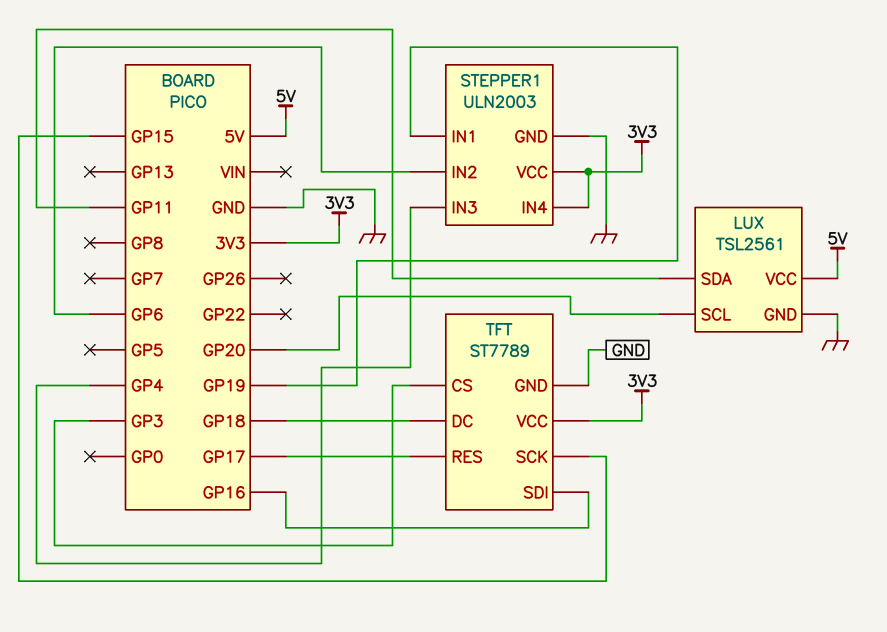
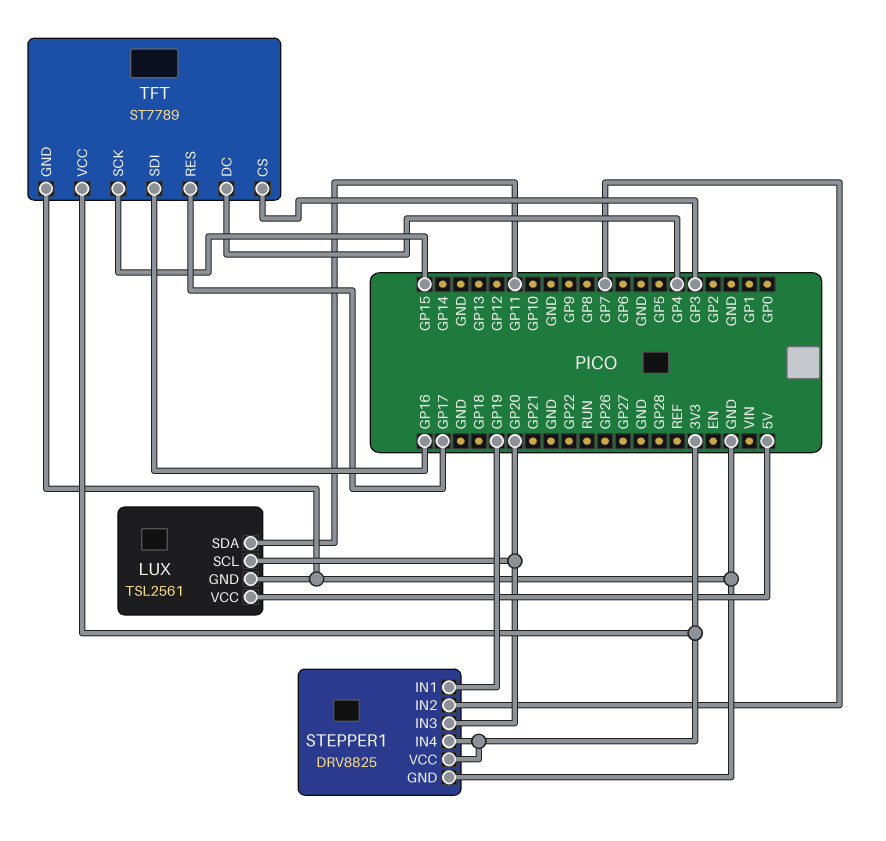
STEPPER1: ULN2003 -> DRV8825
STEPPER1 pin IN2: GP6 -> GP7
STEPPER1 pin IN3: GP4 -> GP20
TFT pin DC: GP18 -> GP4

